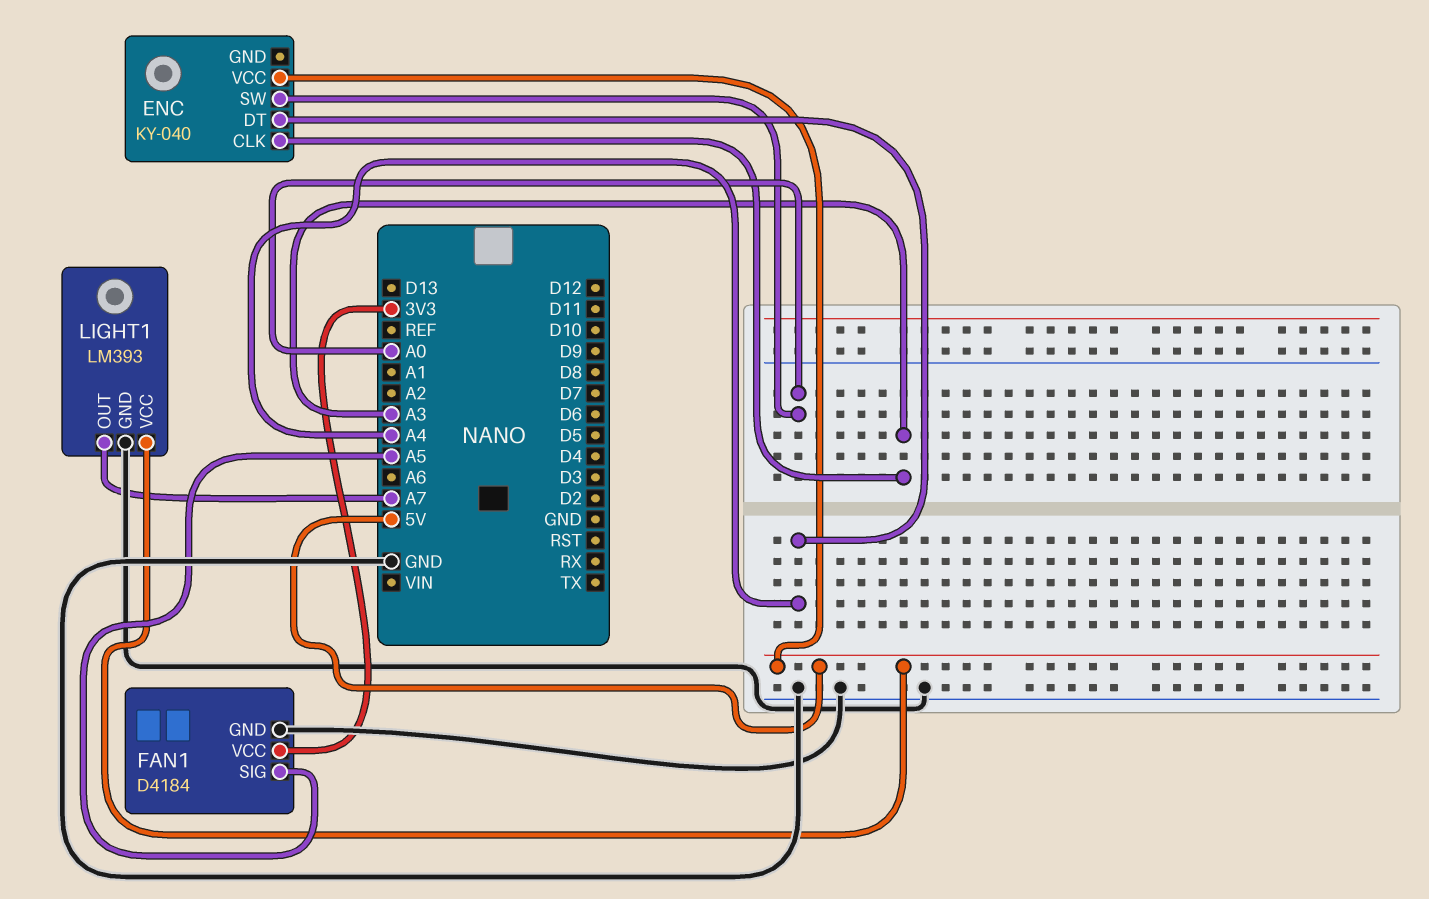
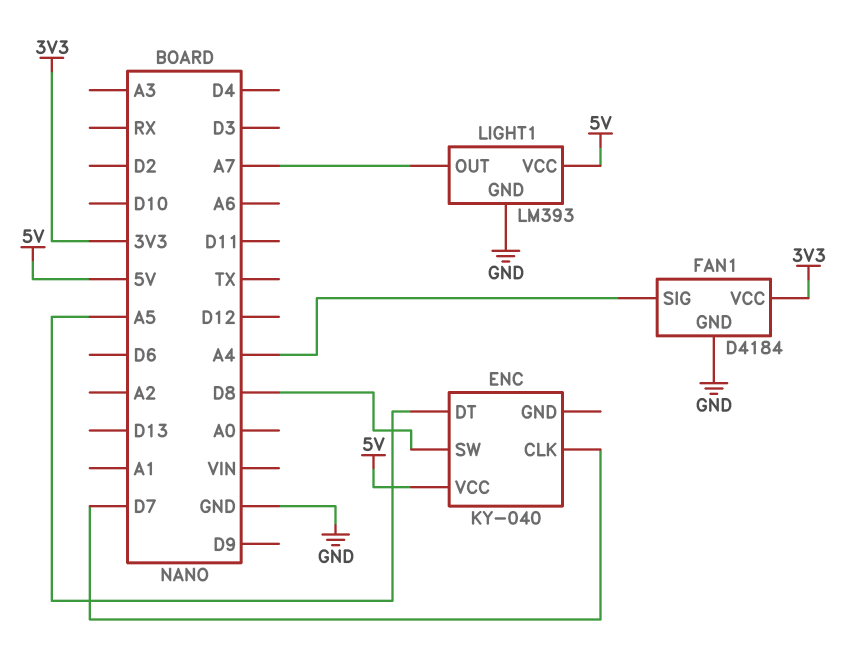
ENC pin CLK: A3 -> D7
ENC pin DT: A4 -> A5
ENC pin SW: A0 -> D8
FAN1 pin SIG: A5 -> A4

